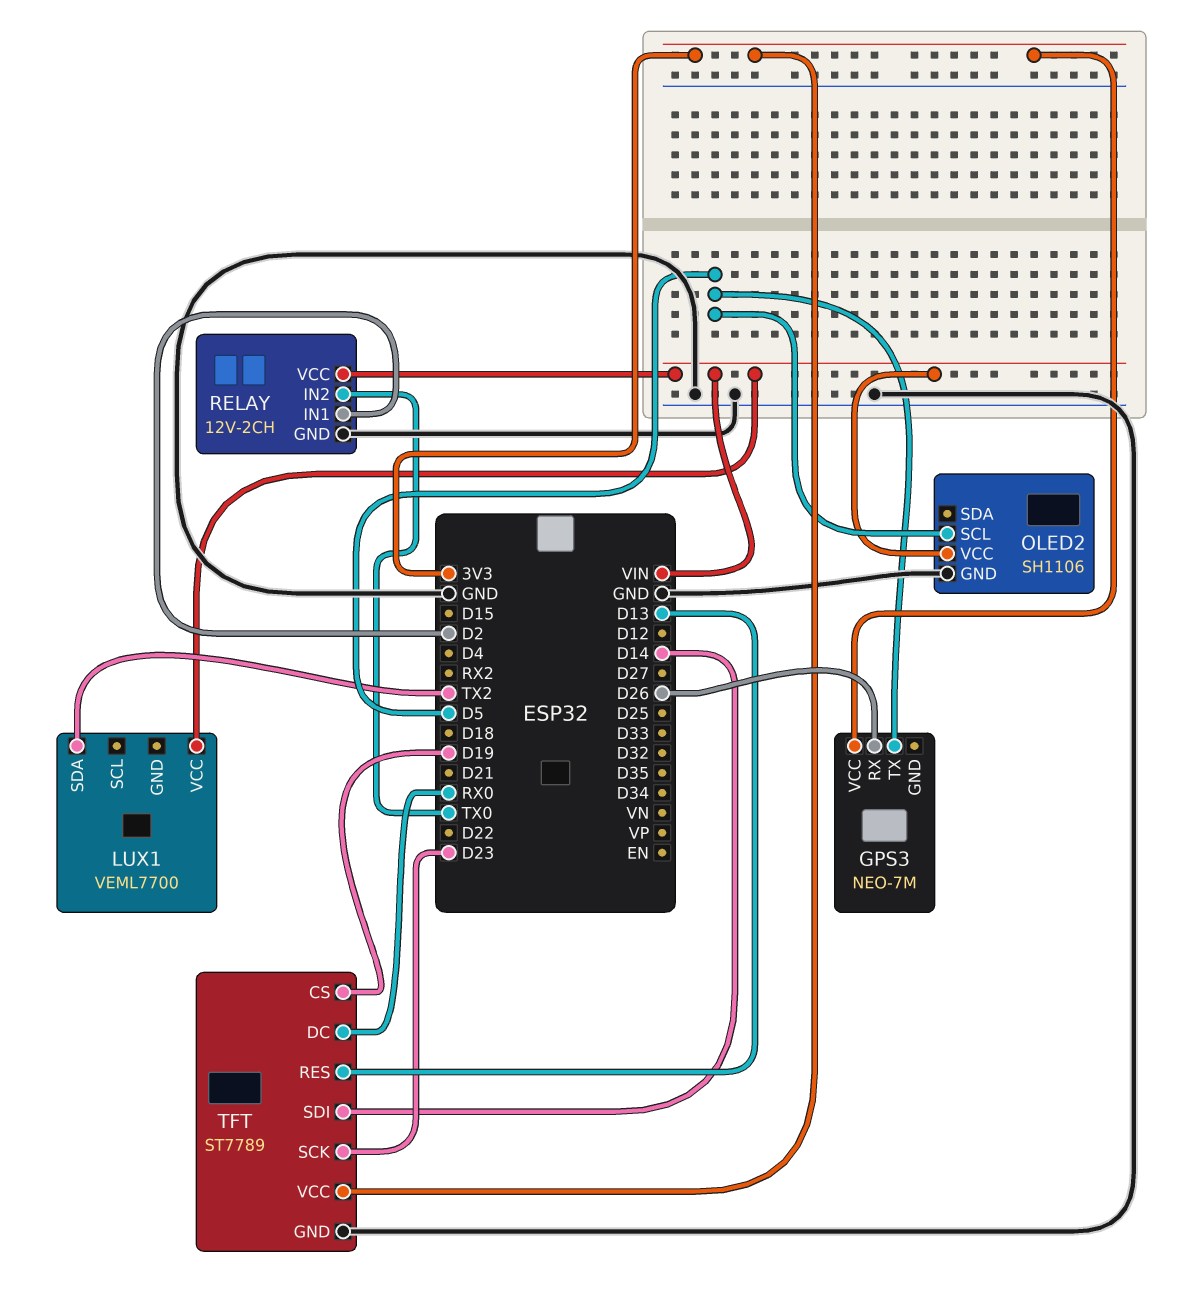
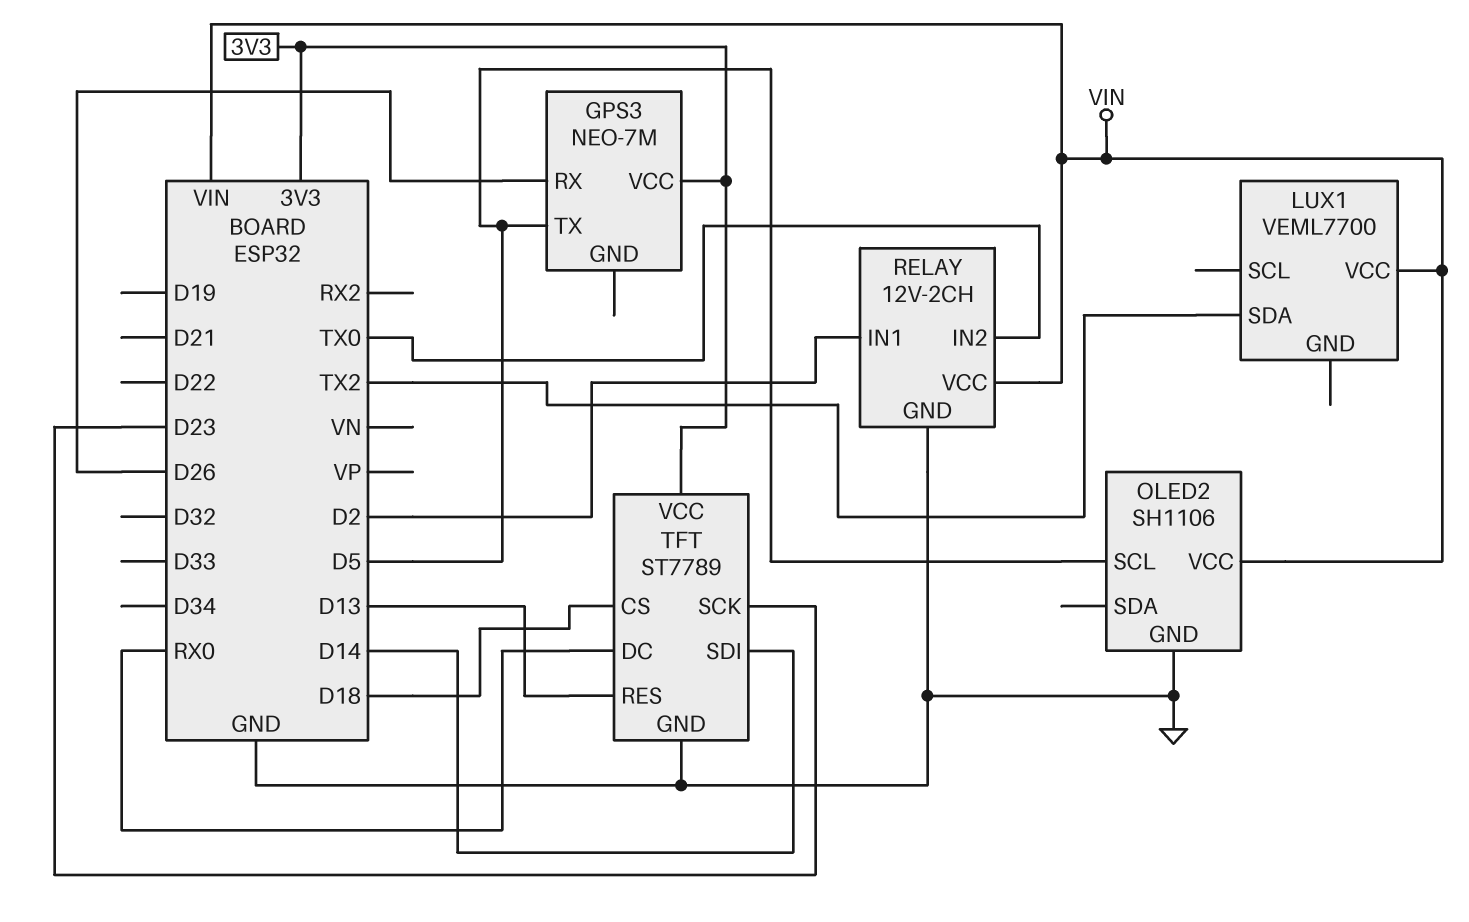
TFT pin CS: D19 -> D18

